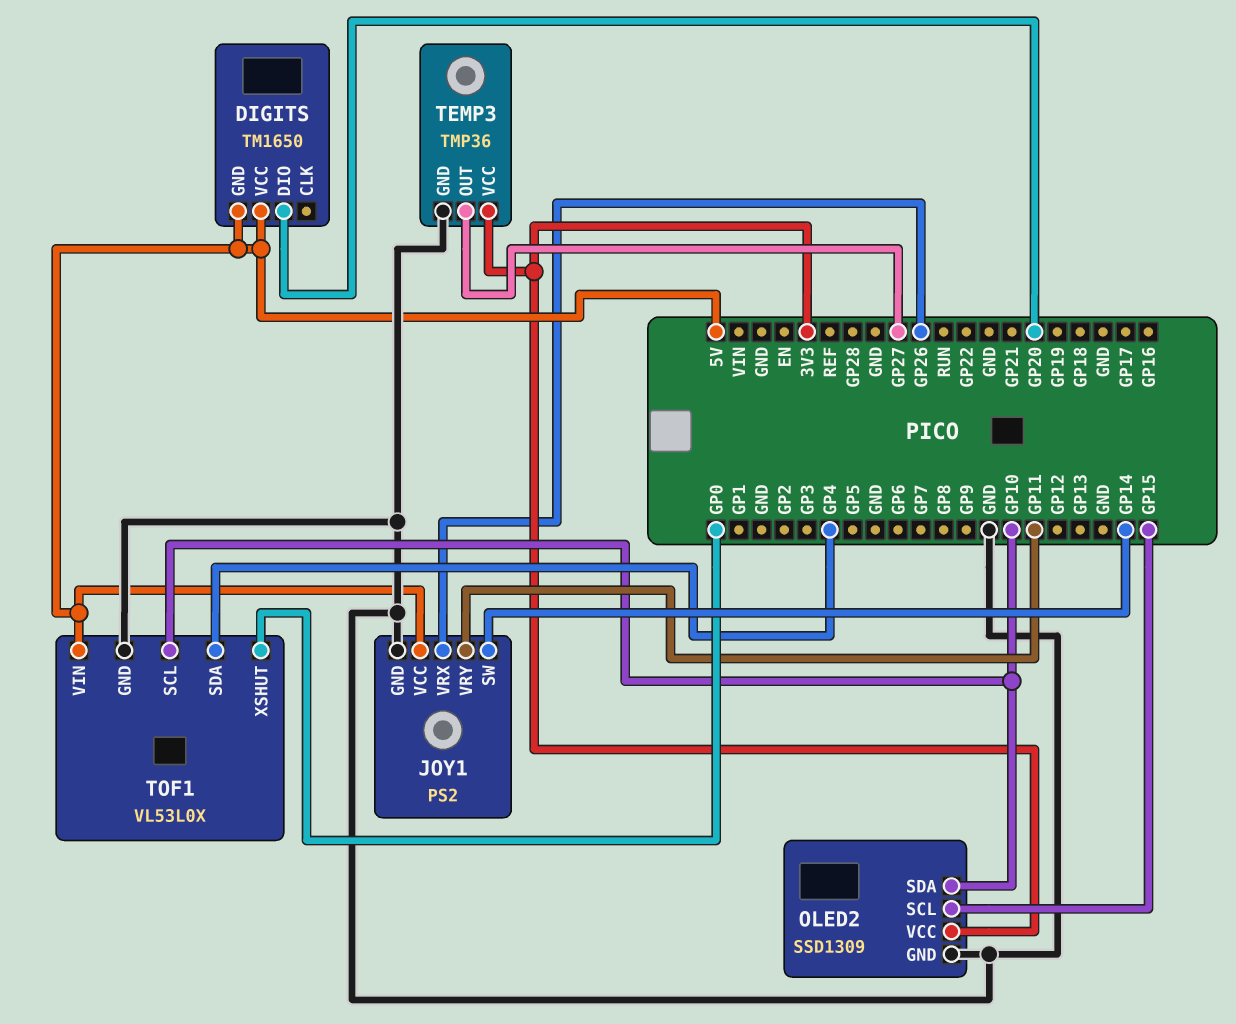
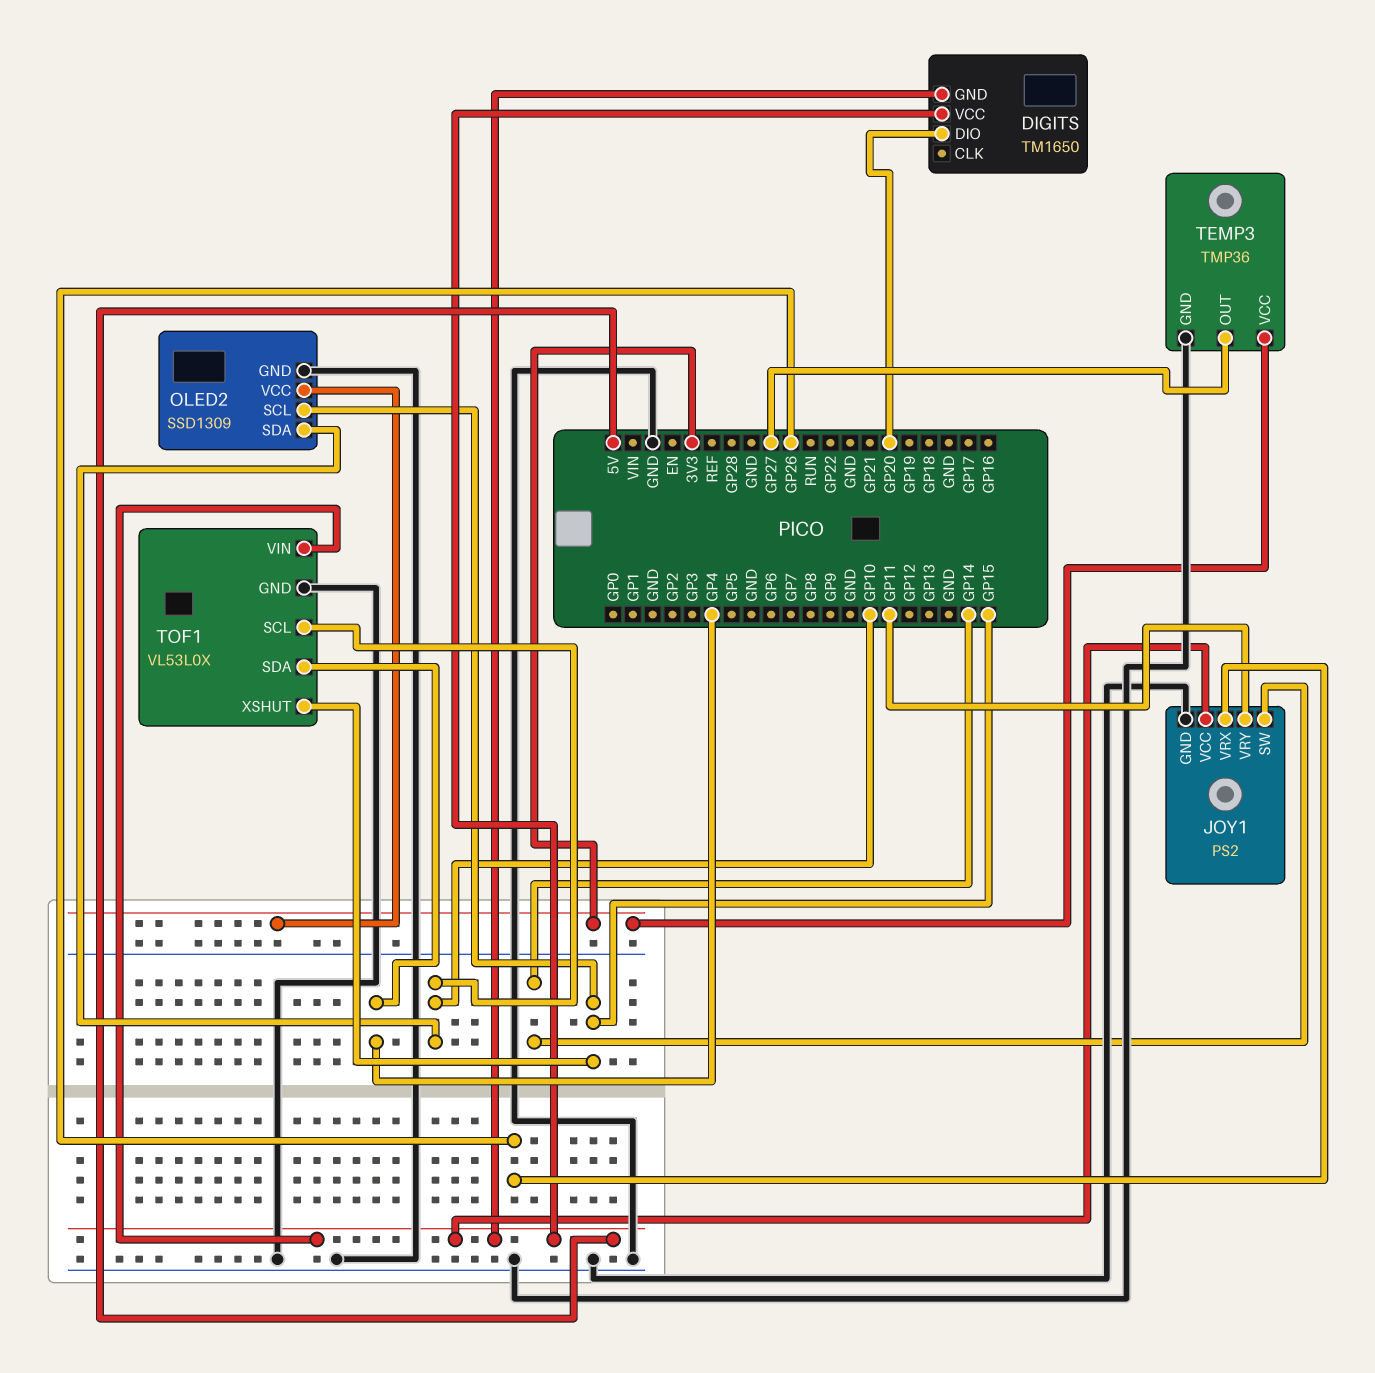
TOF1 pin XSHUT: GP0 -> GP15

